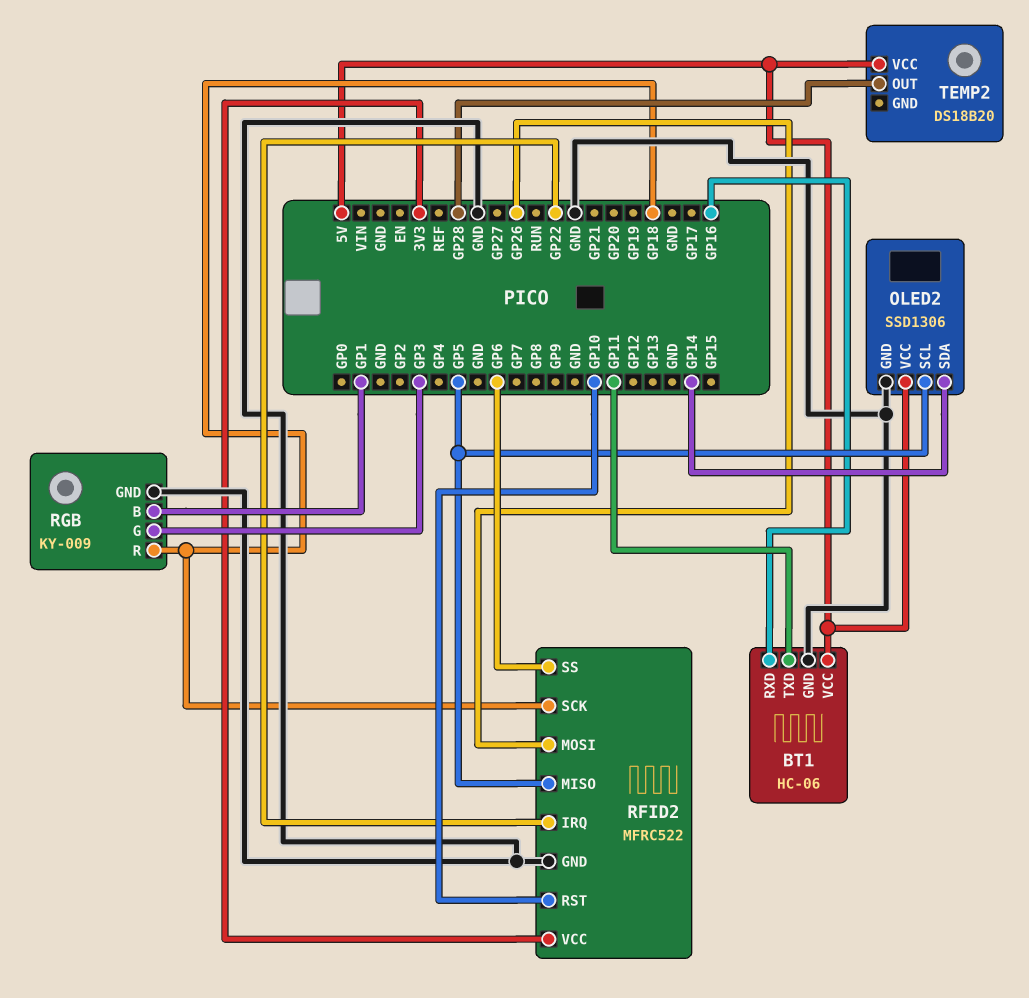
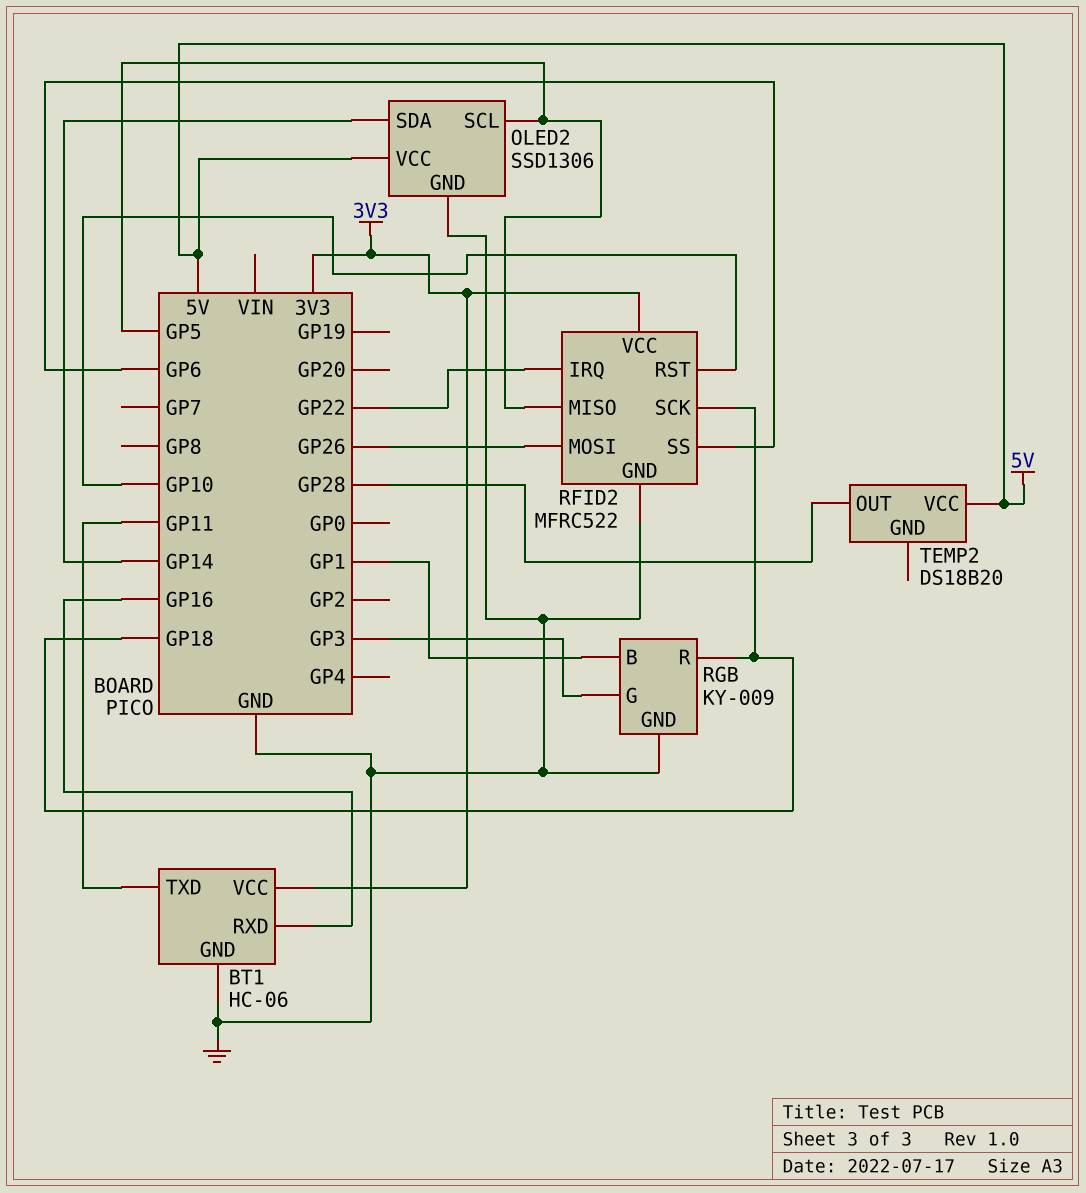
BT1 pin VCC: 5V -> 3V3

